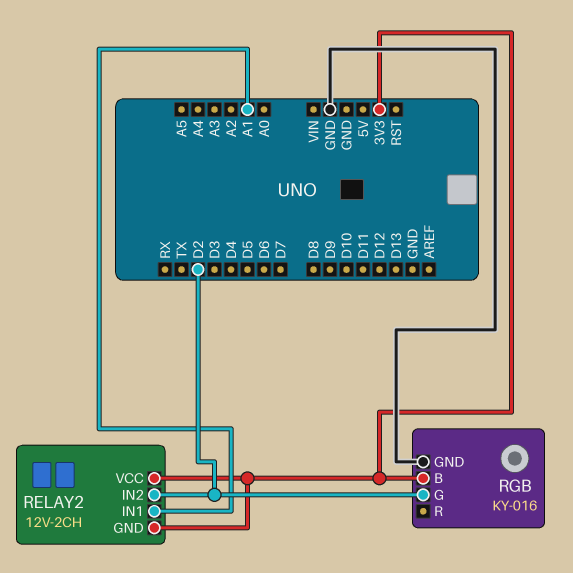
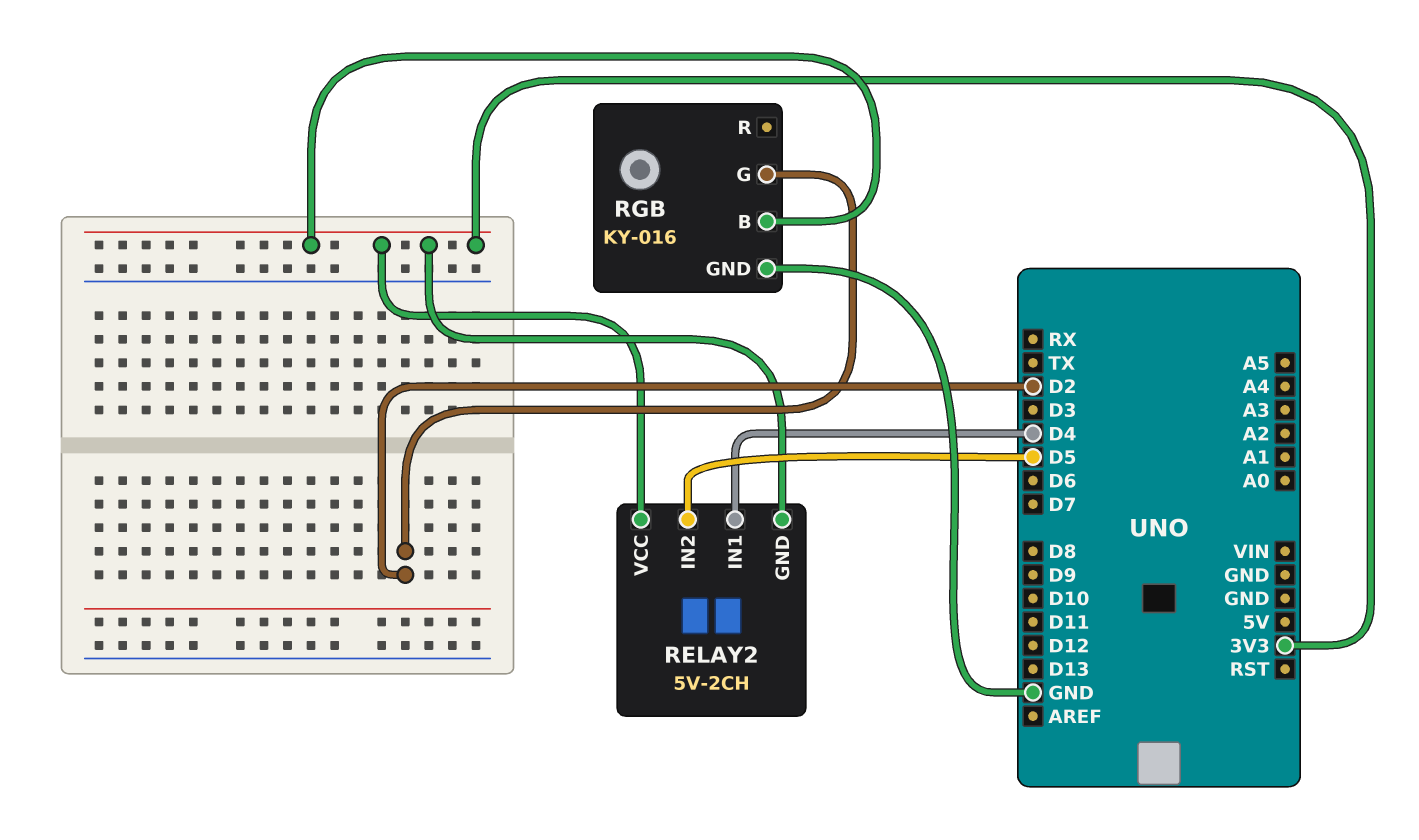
RELAY2: 12V-2CH -> 5V-2CH
RELAY2 pin IN1: A1 -> D4
RELAY2 pin IN2: D2 -> D5

